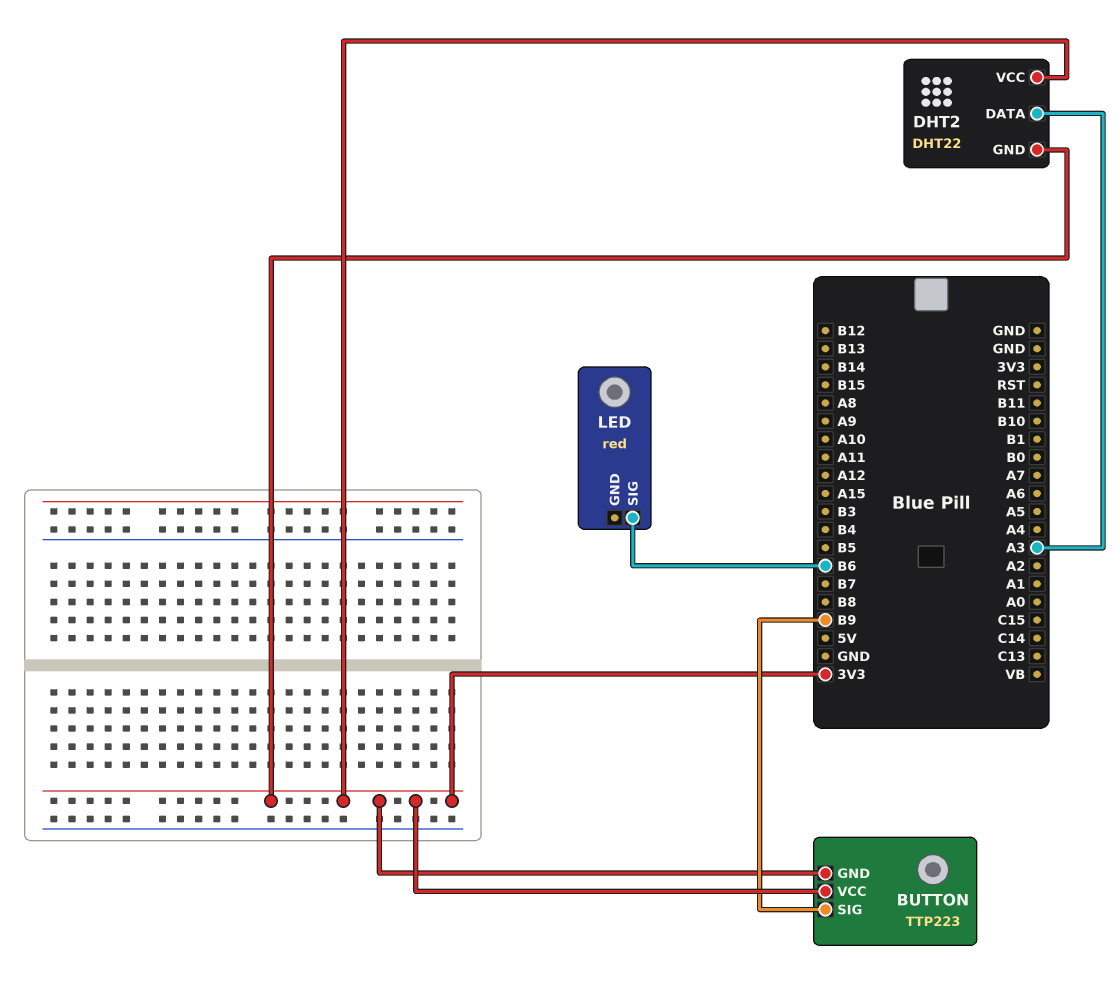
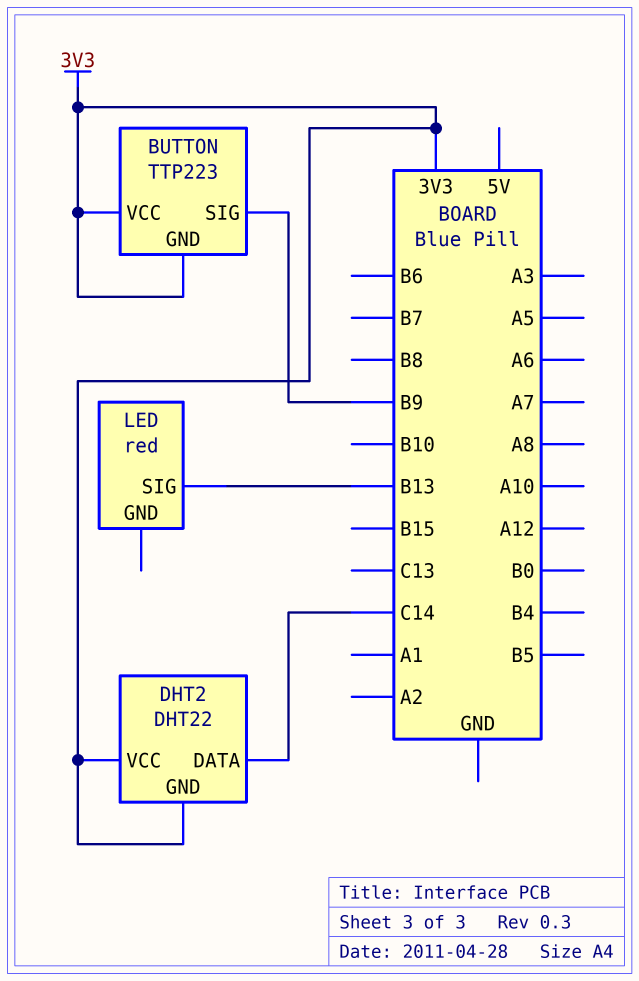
DHT2 pin DATA: A3 -> C14
LED pin SIG: B6 -> B13

